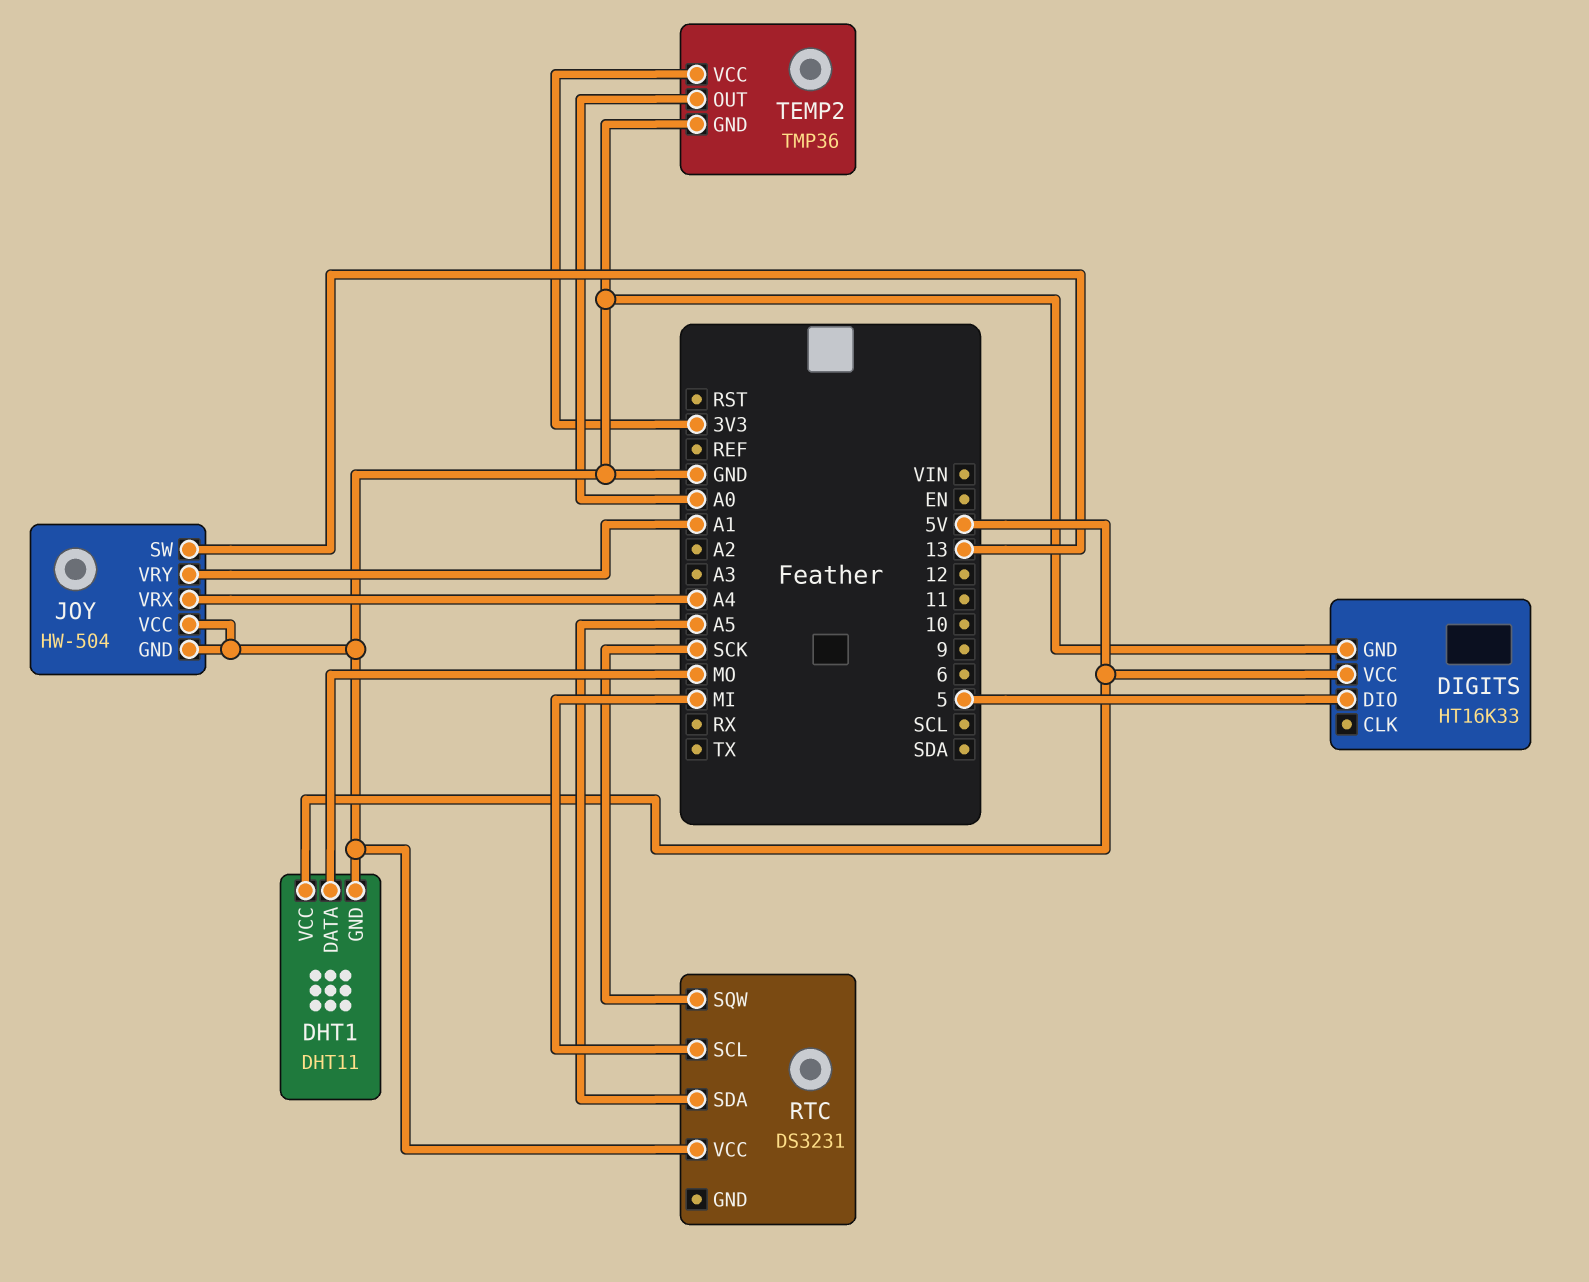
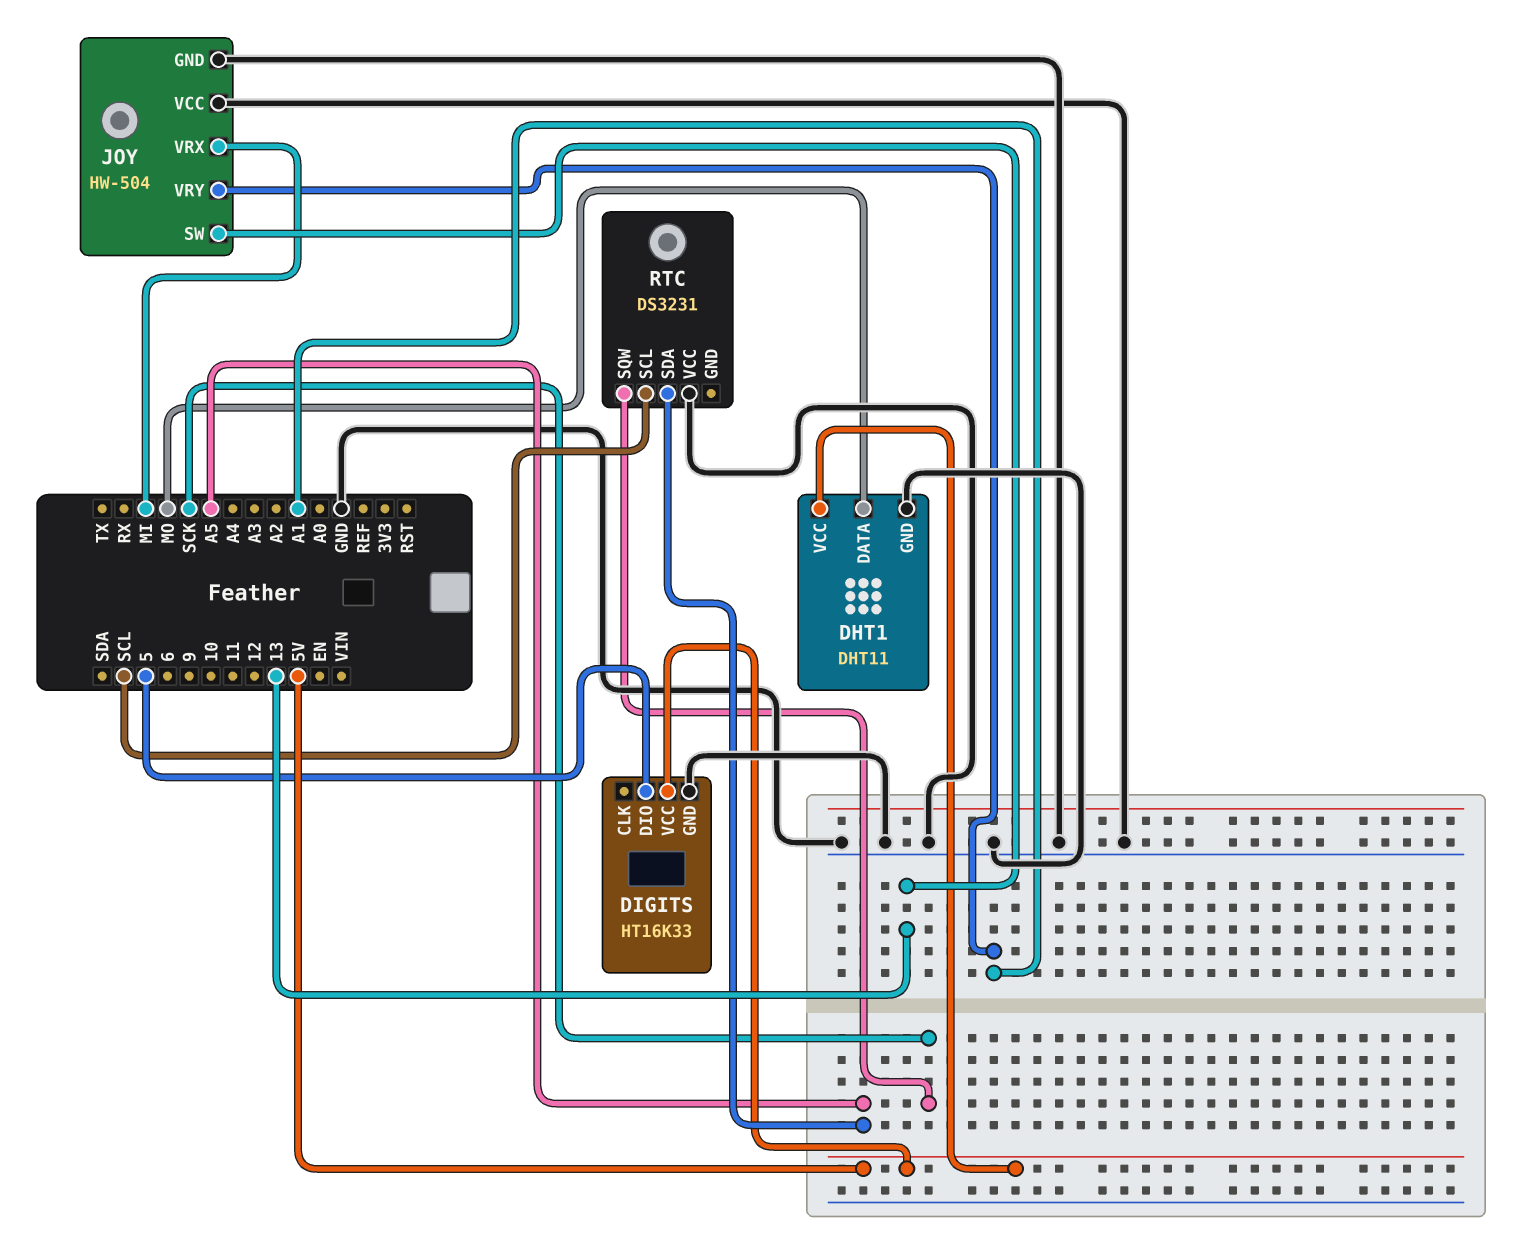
JOY pin VRX: A4 -> MI
RTC pin SCL: MI -> SCL
TEMP2: TMP36 -> none
TEMP2 pin GND: GND -> none
TEMP2 pin OUT: A0 -> none
TEMP2 pin VCC: 3V3 -> none

